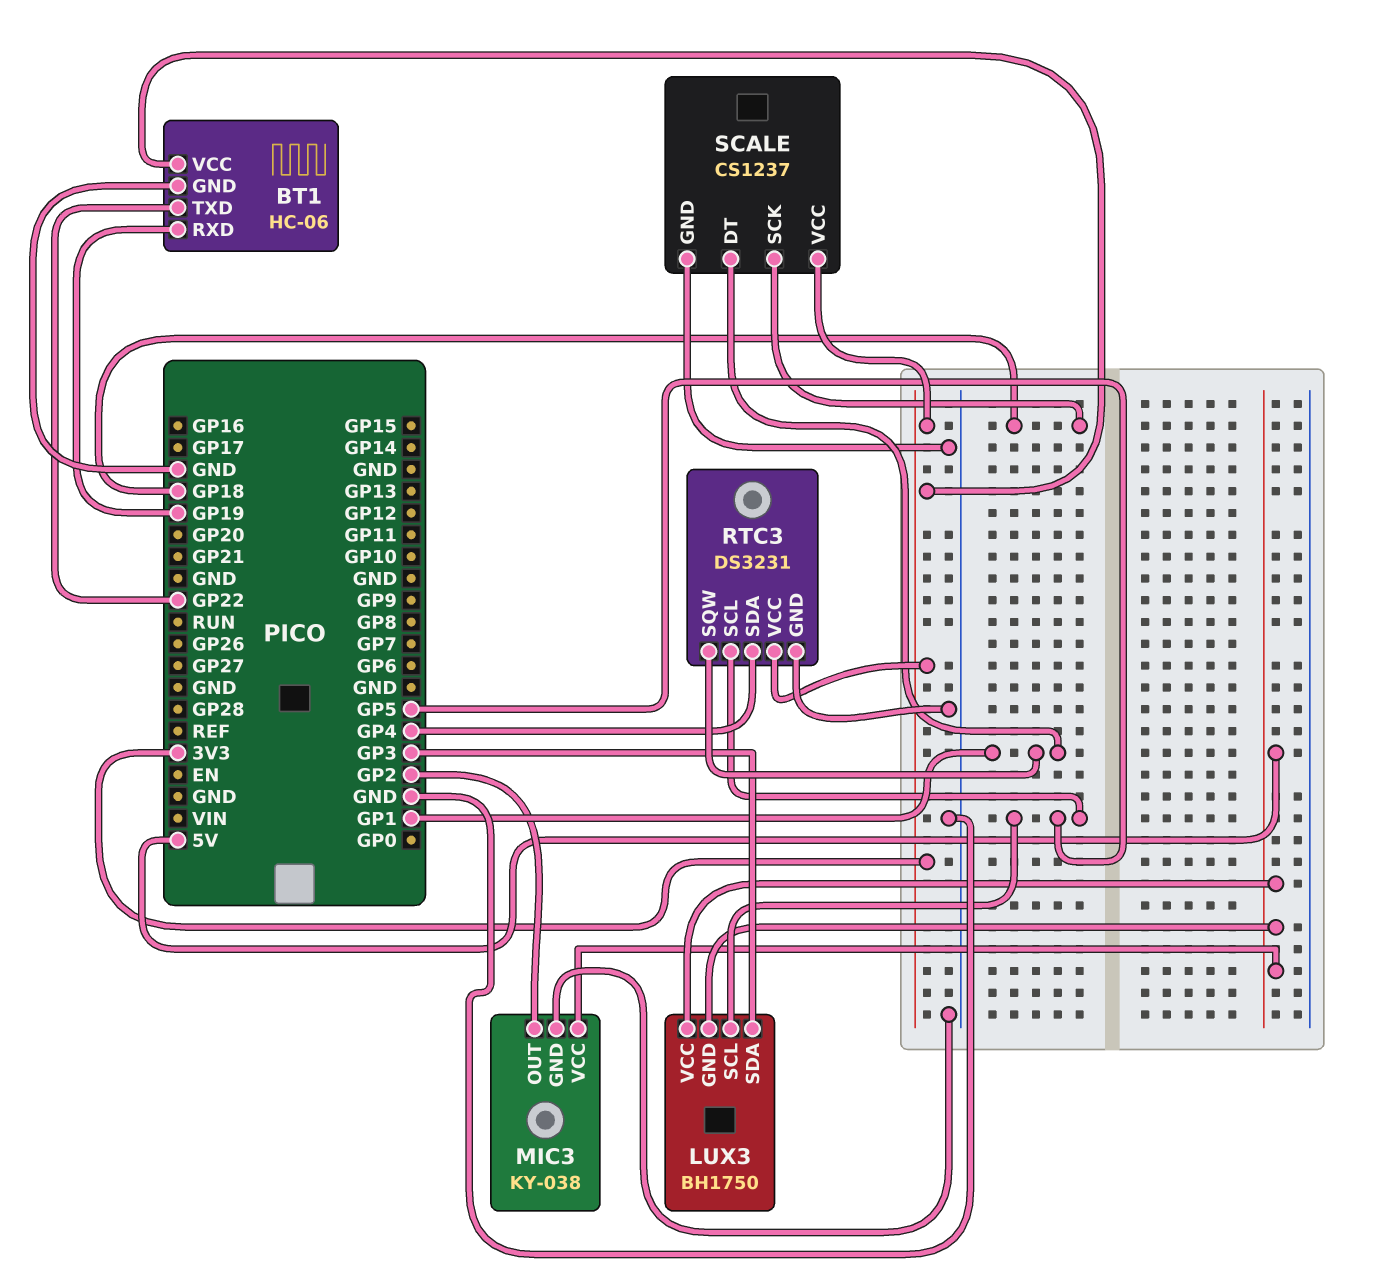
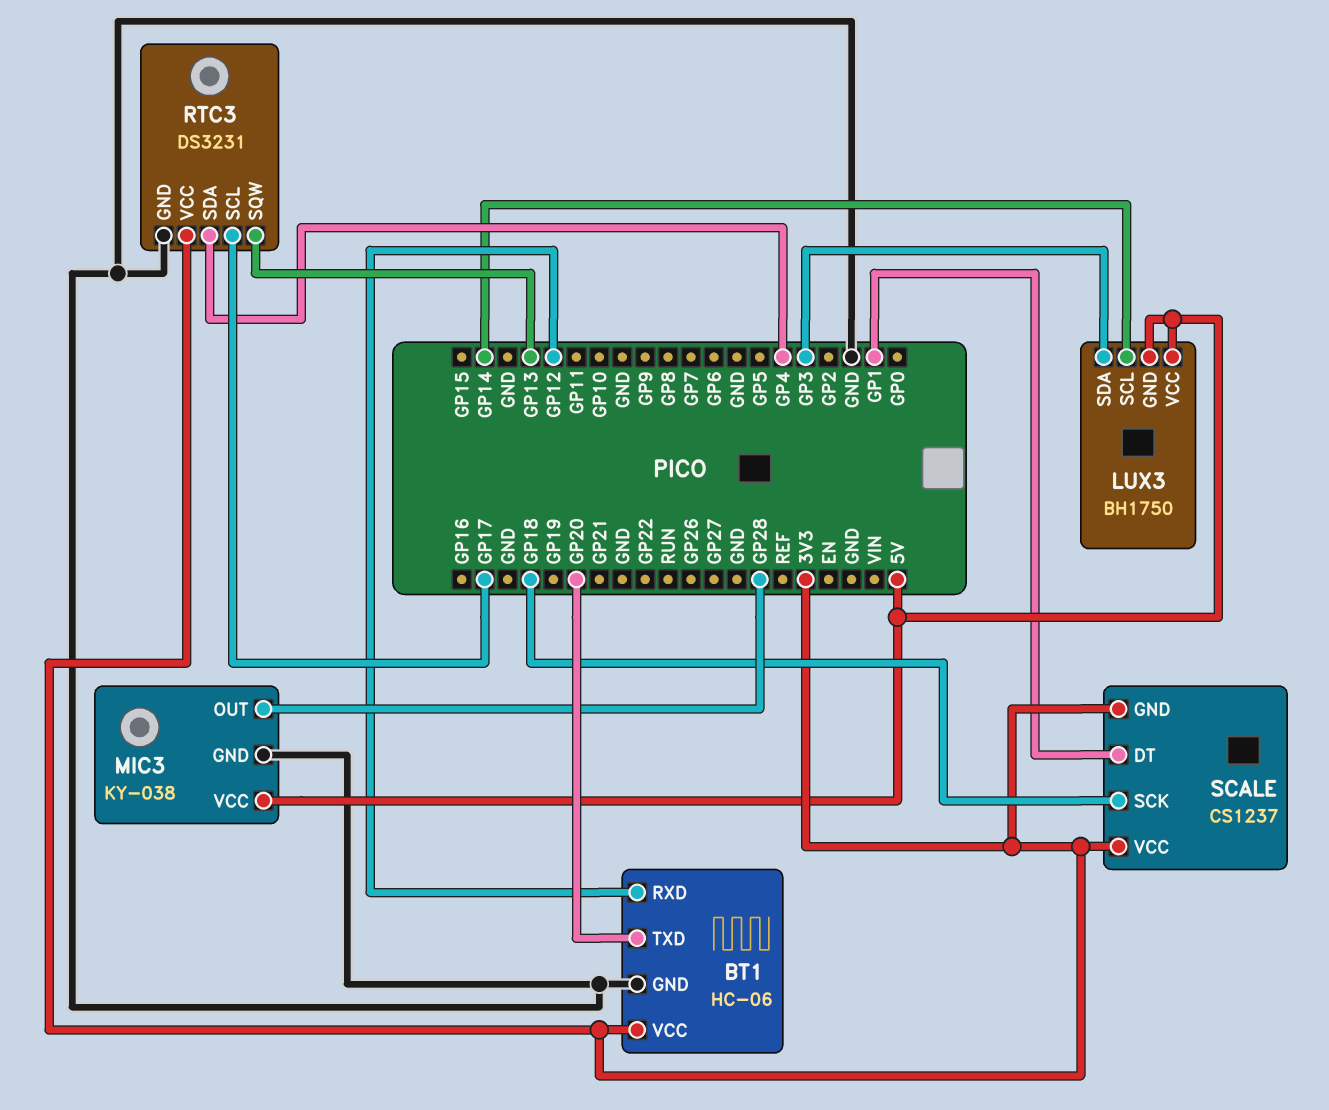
BT1 pin RXD: GP19 -> GP12
BT1 pin TXD: GP22 -> GP20
LUX3 pin SCL: GP5 -> GP14
MIC3 pin OUT: GP2 -> GP28
RTC3 pin SCL: GP5 -> GP17
RTC3 pin SQW: GP1 -> GP13
SCALE pin GND: GND -> 3V3

